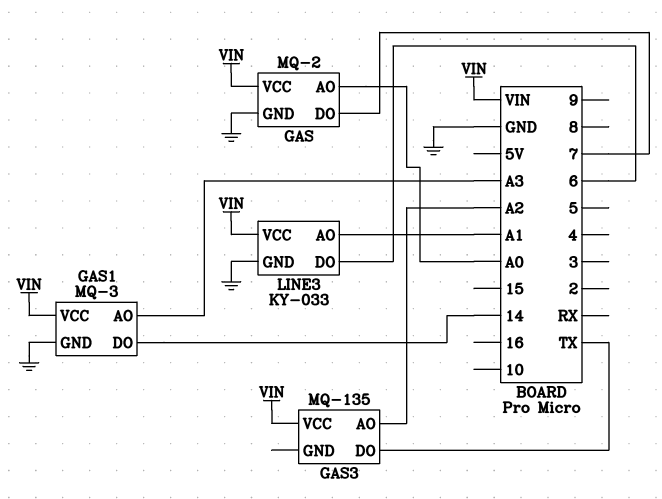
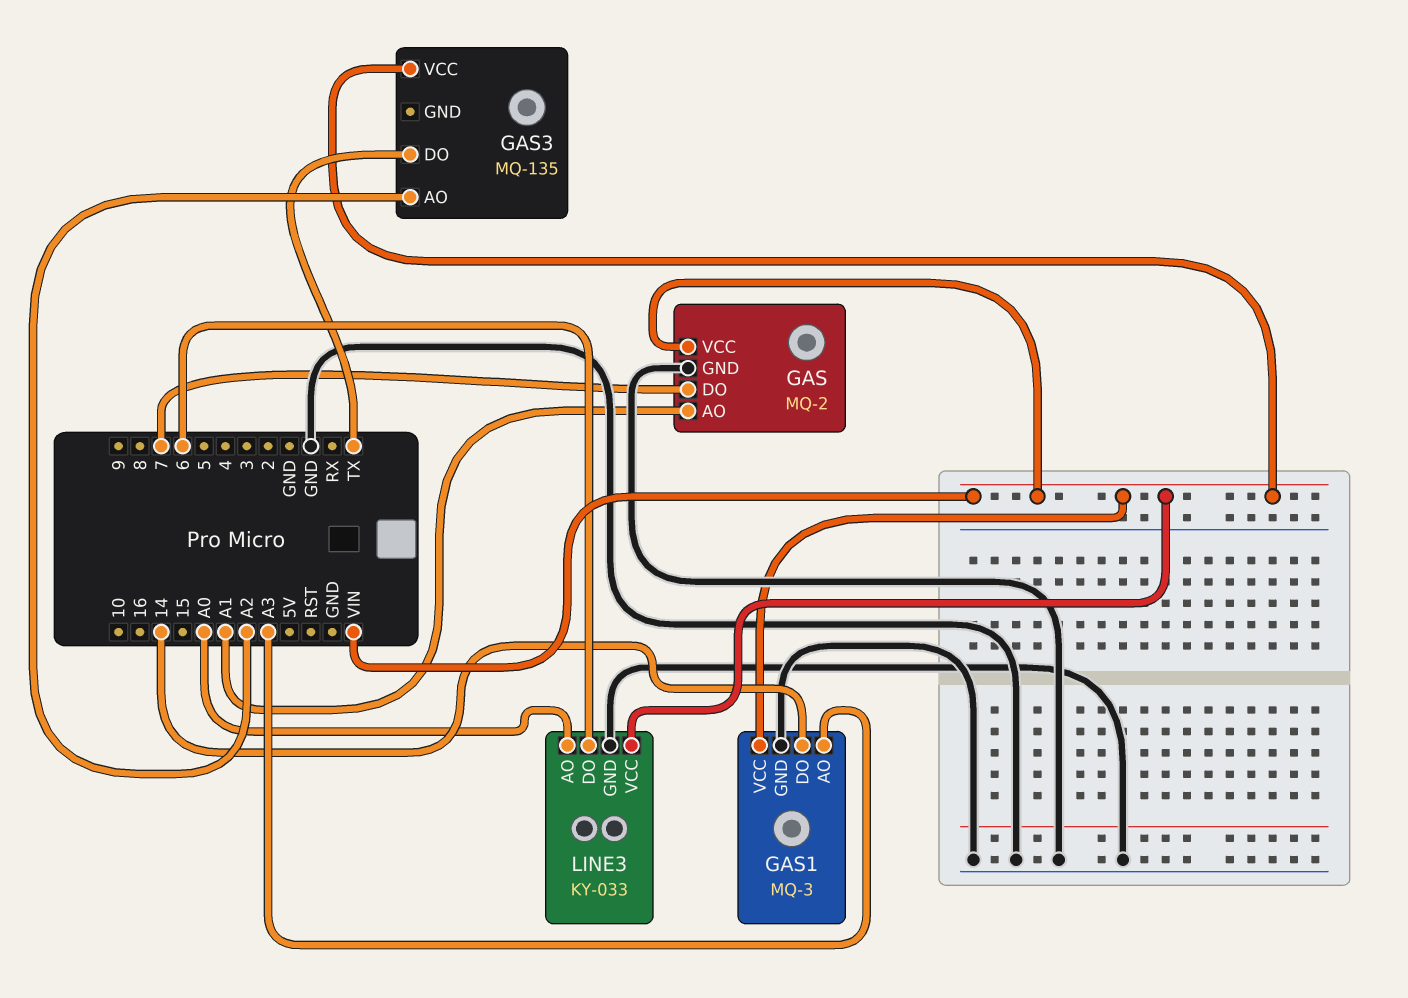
GAS pin AO: A0 -> A1
LINE3 pin AO: A1 -> A0

